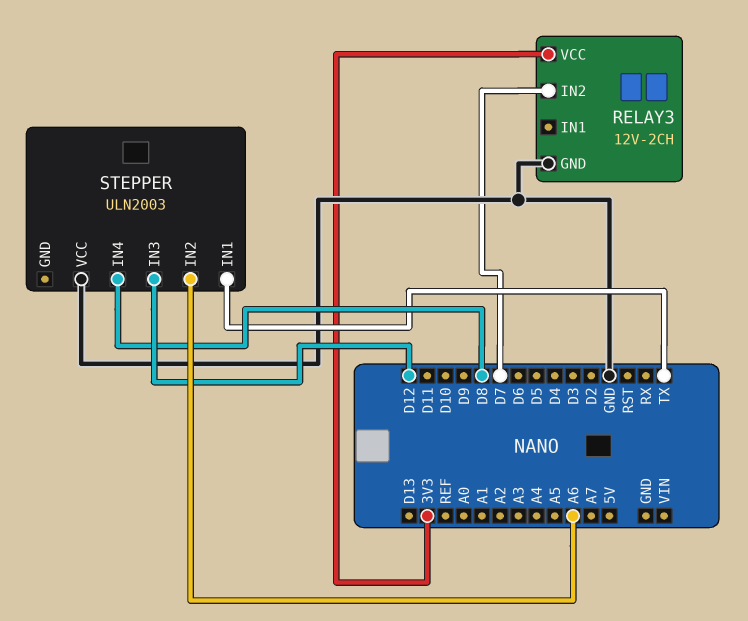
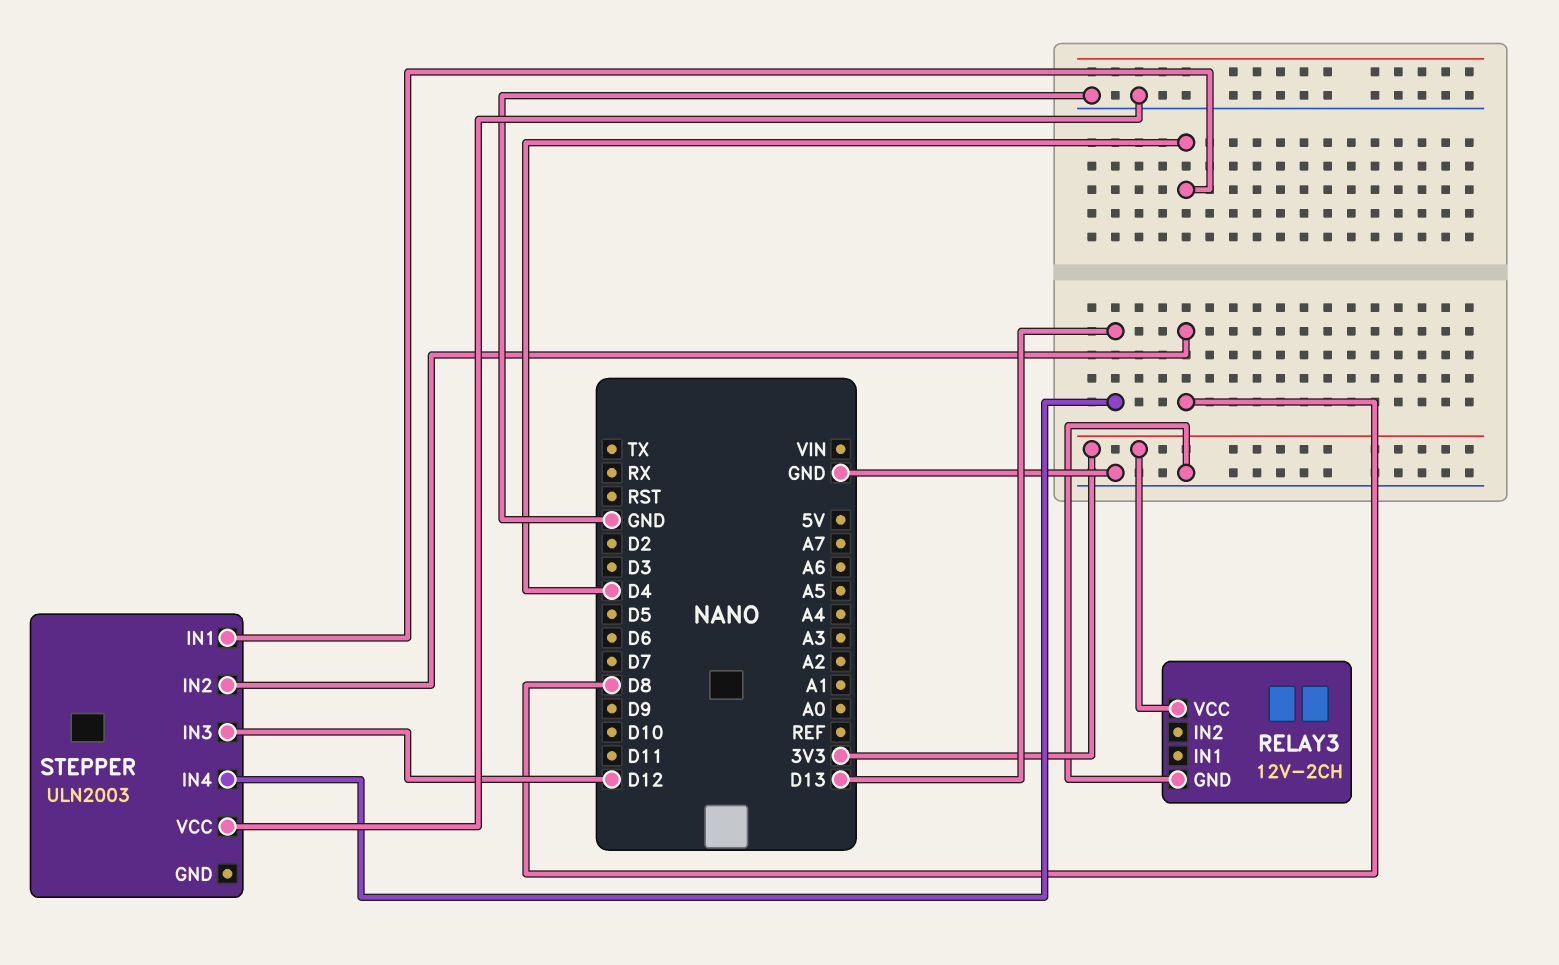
RELAY3 pin IN2: D7 -> none
STEPPER pin IN1: TX -> D4
STEPPER pin IN2: A6 -> D8
STEPPER pin IN4: D8 -> D13

